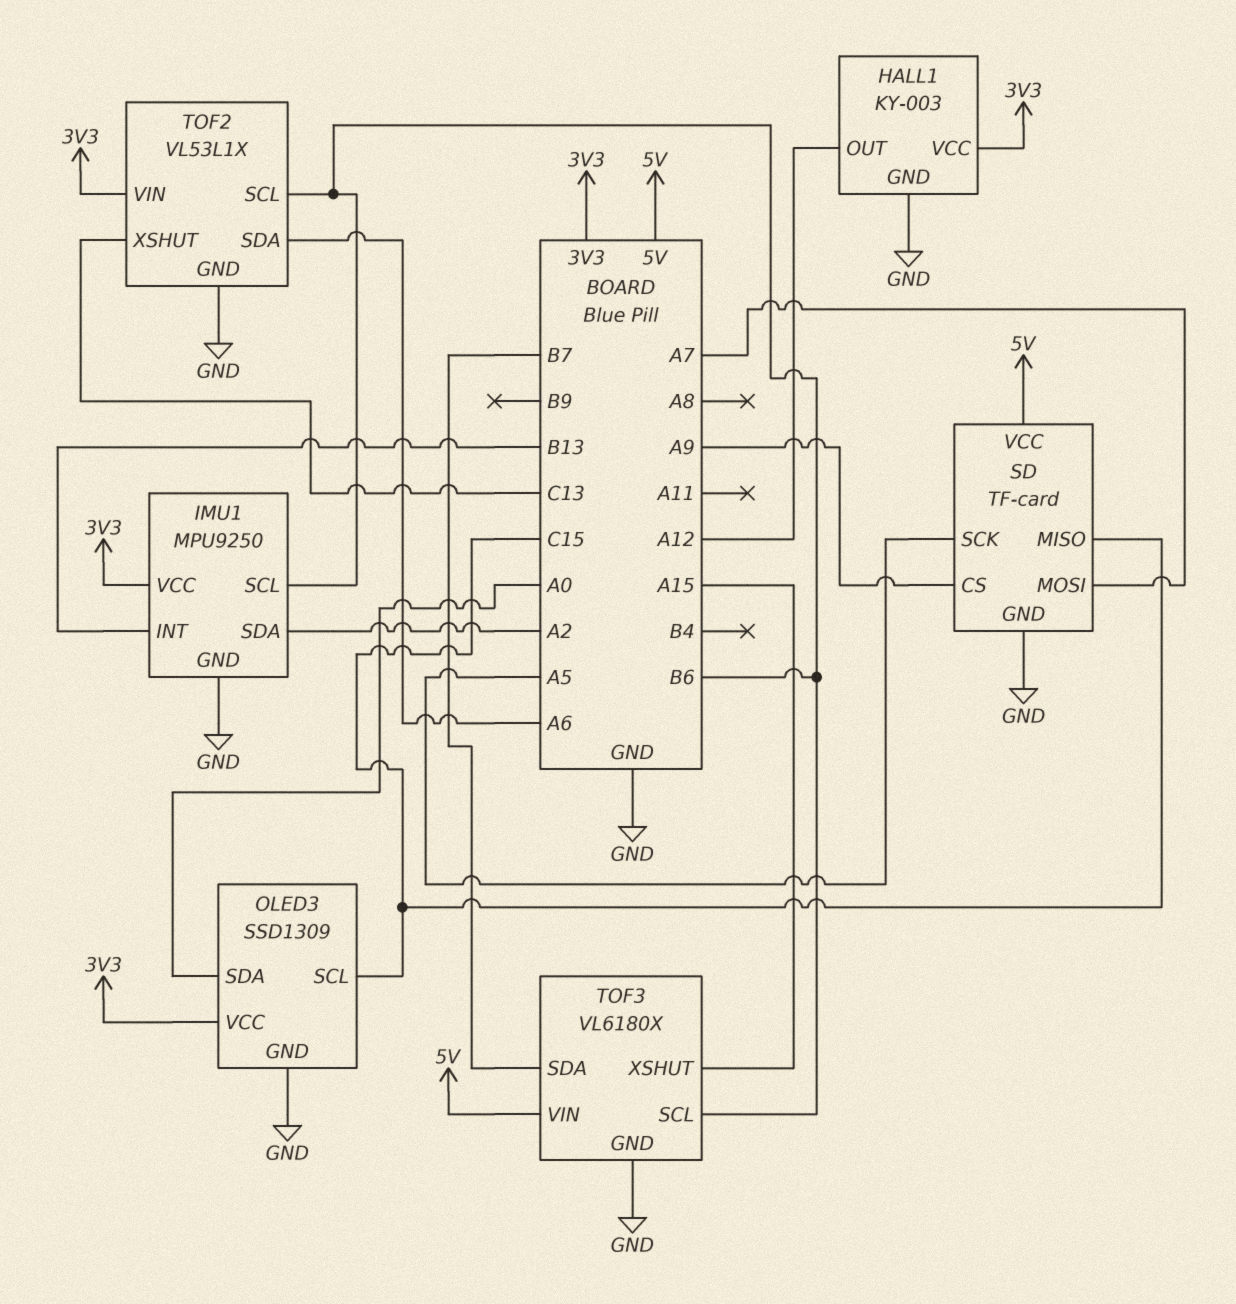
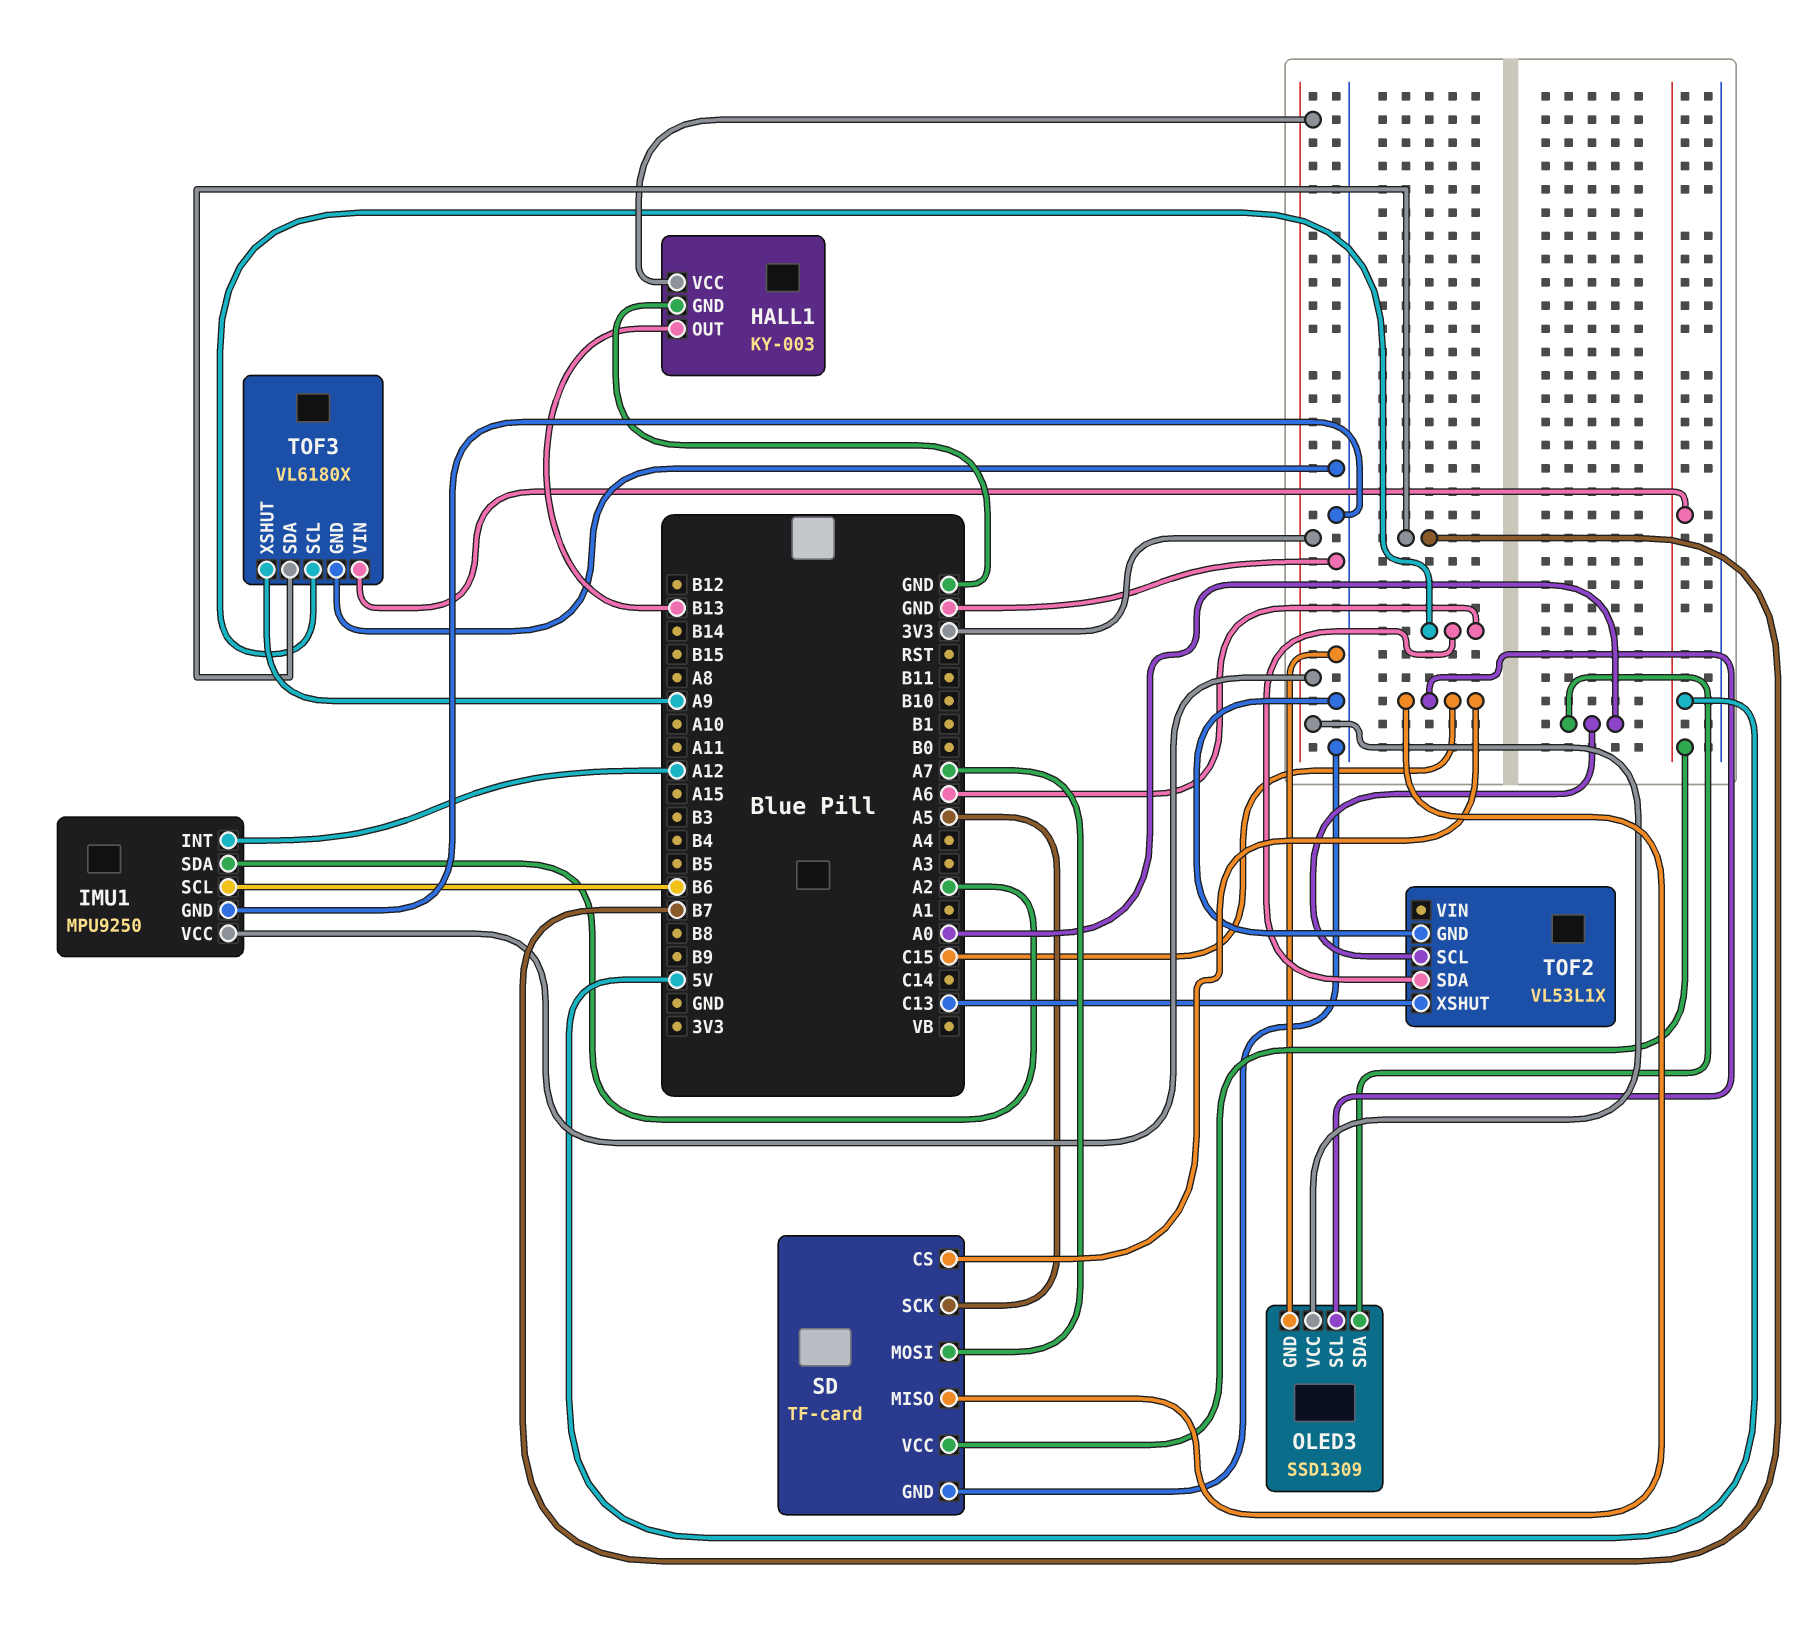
HALL1 pin OUT: A12 -> B13
IMU1 pin INT: B13 -> A12
SD pin CS: A9 -> C15
TOF2 pin SCL: B6 -> A0
TOF2 pin VIN: 3V3 -> none
TOF3 pin SCL: B6 -> A6
TOF3 pin XSHUT: A15 -> A9

